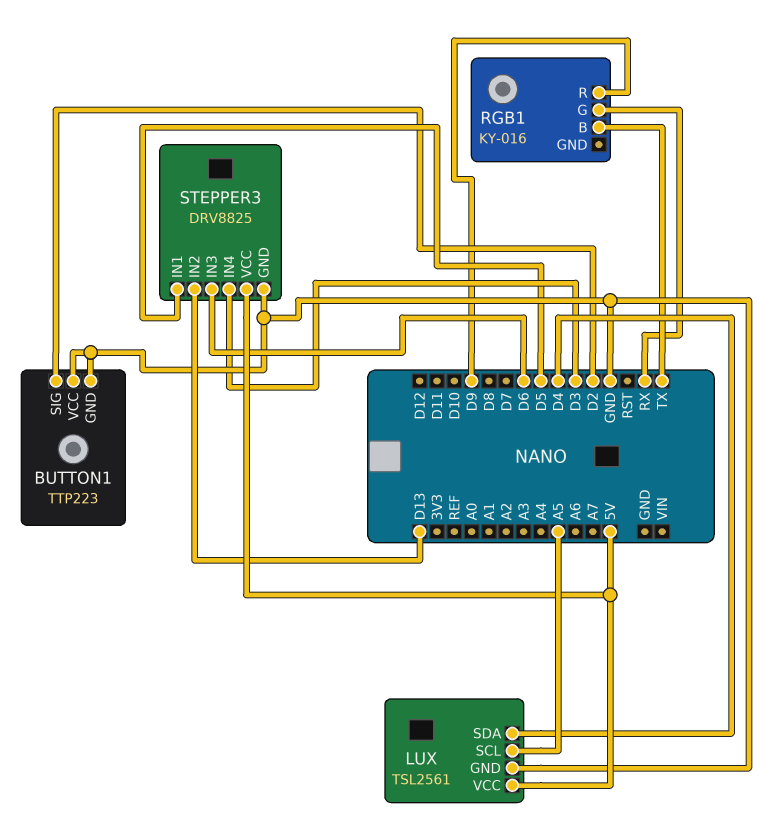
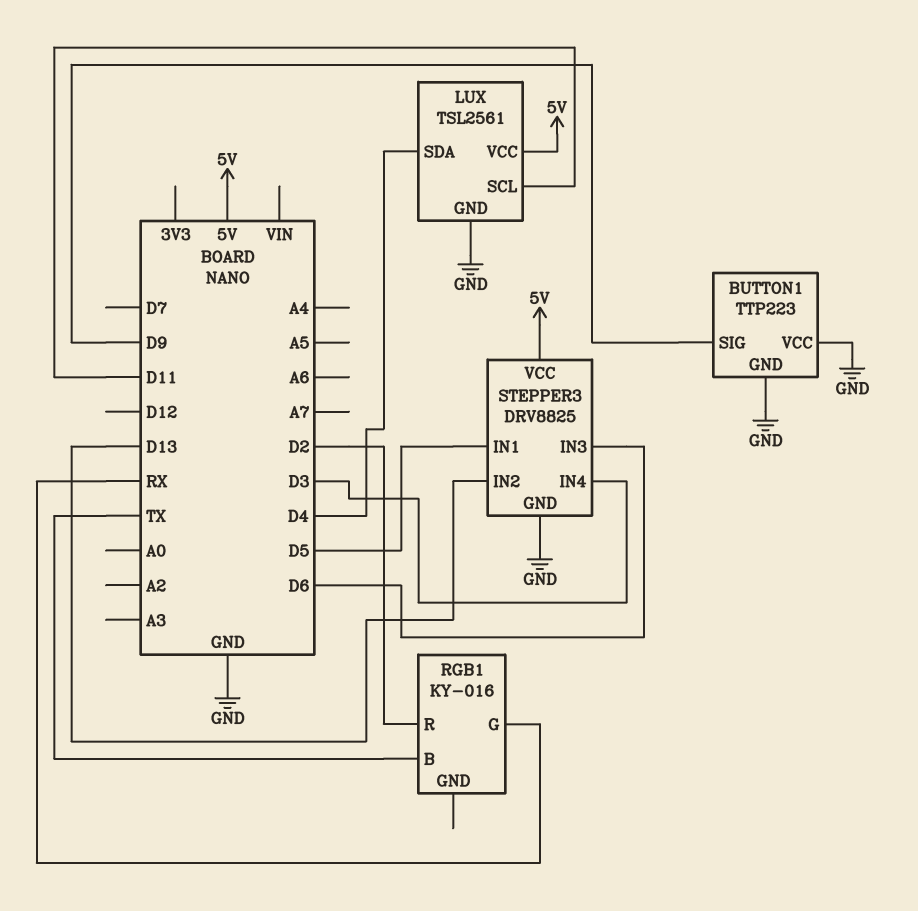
BUTTON1 pin SIG: D2 -> D9
LUX pin SCL: A5 -> D11
RGB1 pin R: D9 -> D2

